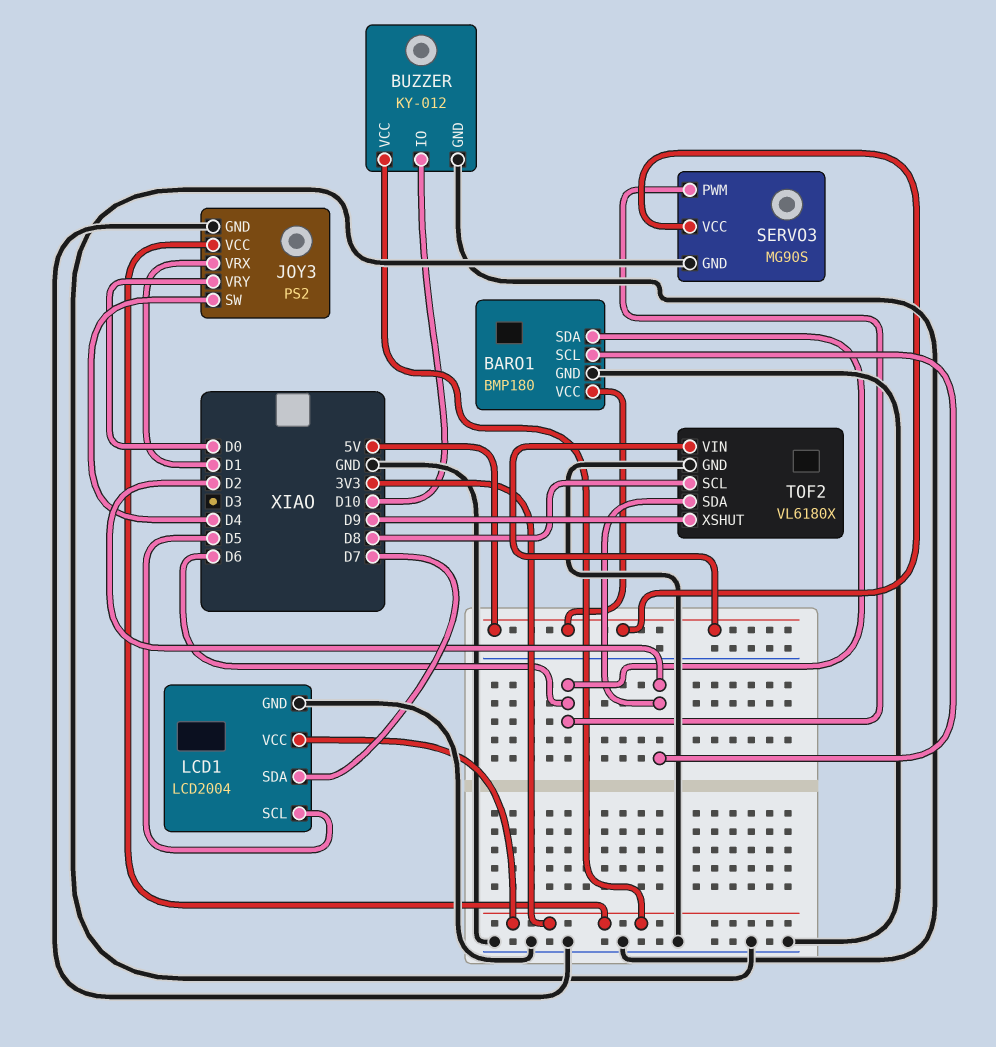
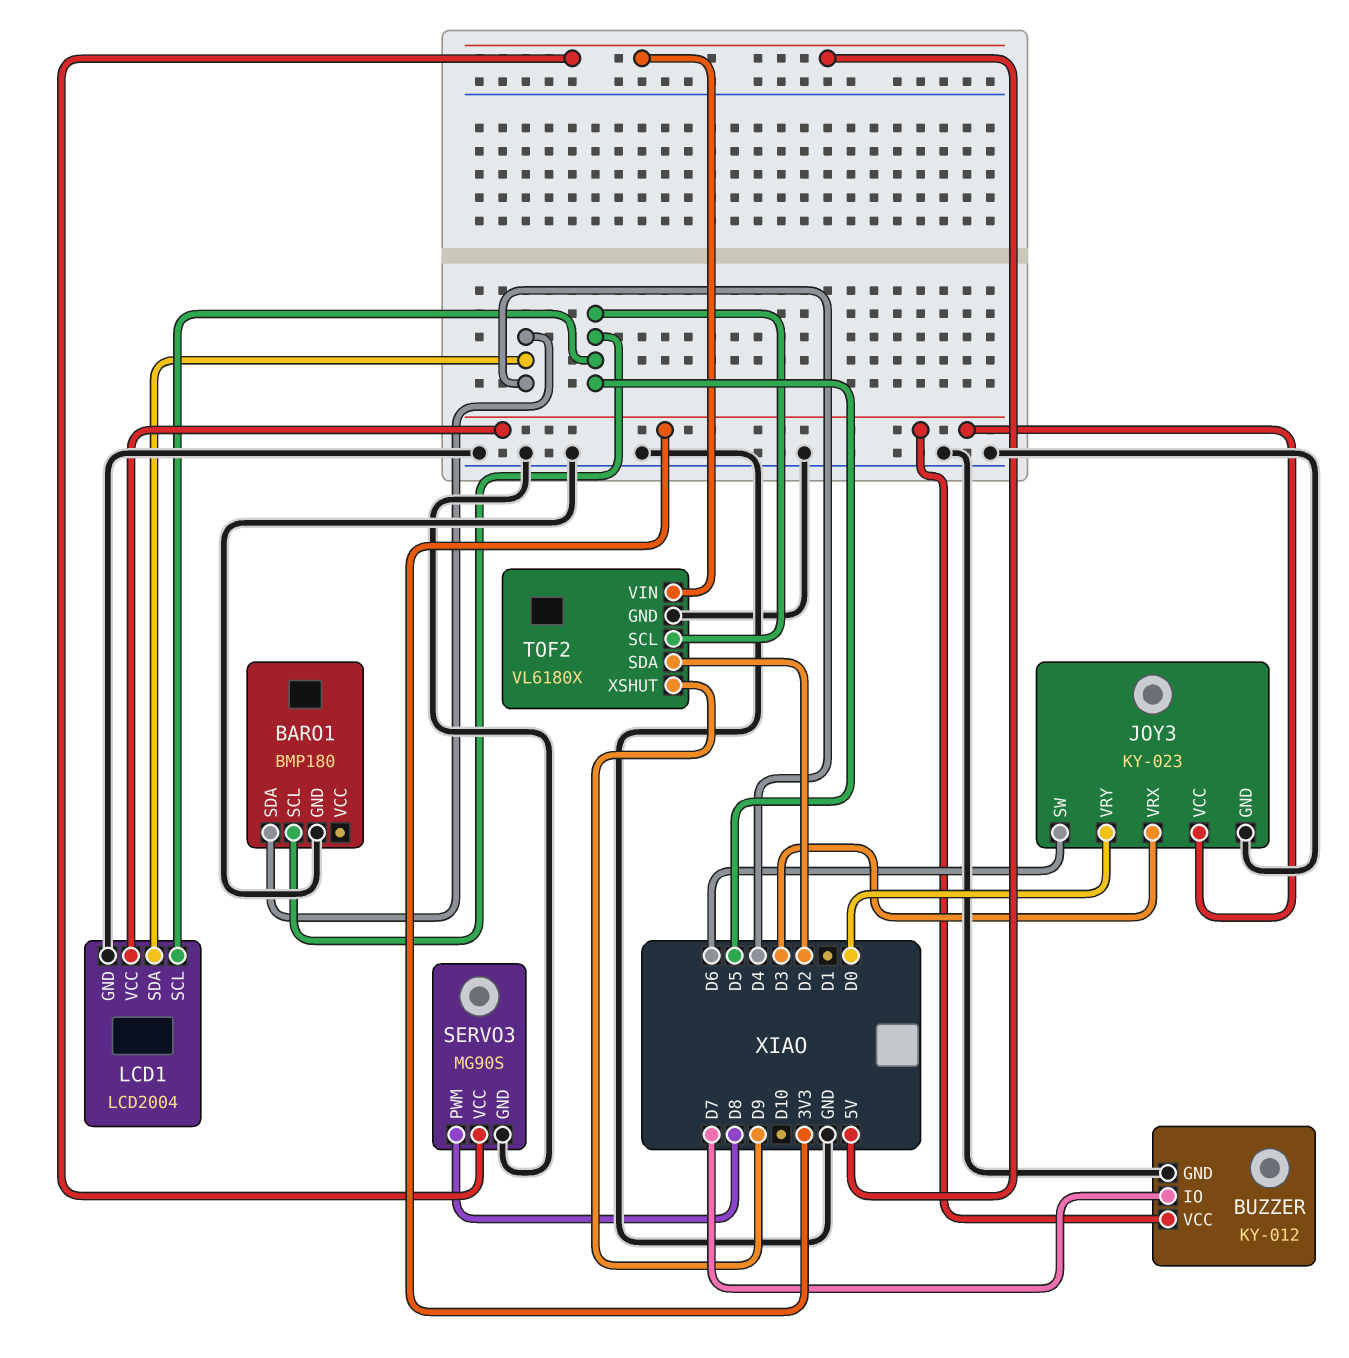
BARO1 pin SCL: D2 -> D5
BARO1 pin SDA: D6 -> D4
BARO1 pin VCC: 5V -> none
BUZZER pin IO: D10 -> D7
JOY3: PS2 -> KY-023
JOY3 pin SW: D4 -> D6
JOY3 pin VRX: D1 -> D3
LCD1 pin SDA: D7 -> D4
SERVO3 pin PWM: D6 -> D8
TOF2 pin SCL: D8 -> D5

